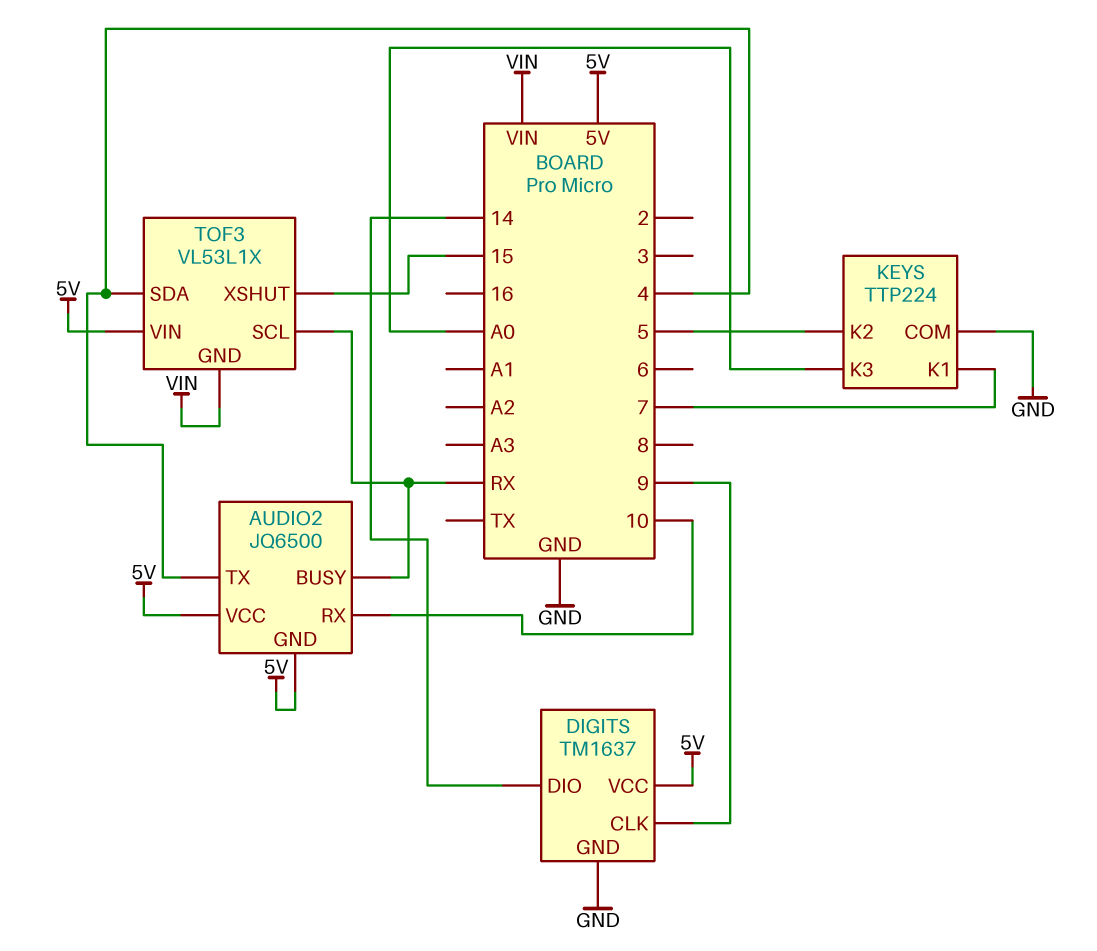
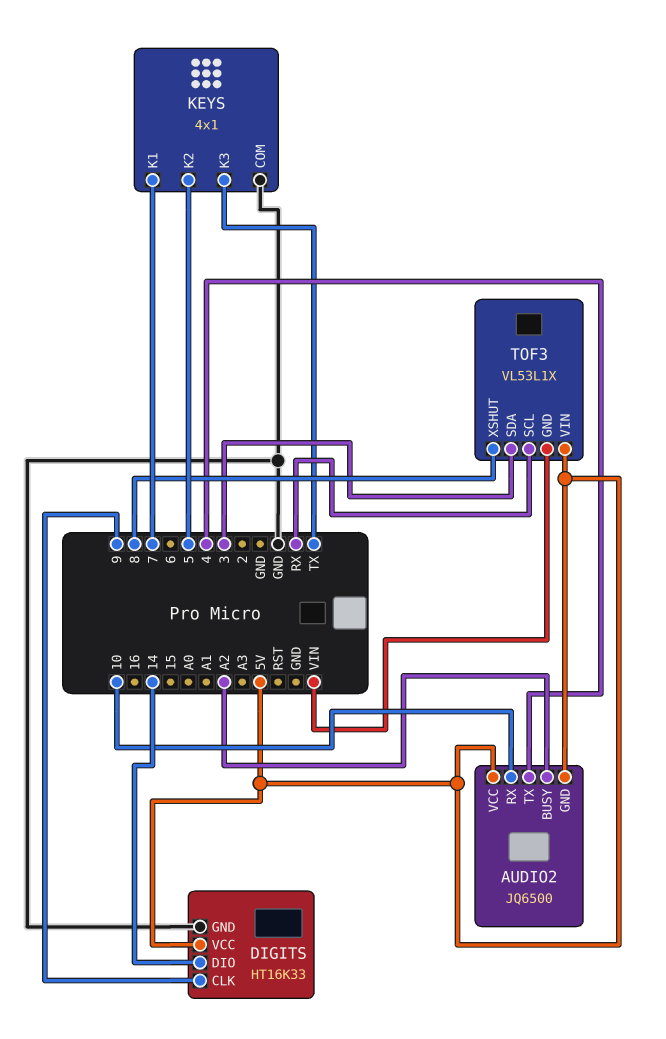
AUDIO2 pin BUSY: RX -> A2
DIGITS: TM1637 -> HT16K33
KEYS: TTP224 -> 4x1
KEYS pin K3: A0 -> TX
TOF3 pin SDA: 4 -> 3
TOF3 pin XSHUT: 15 -> 8

